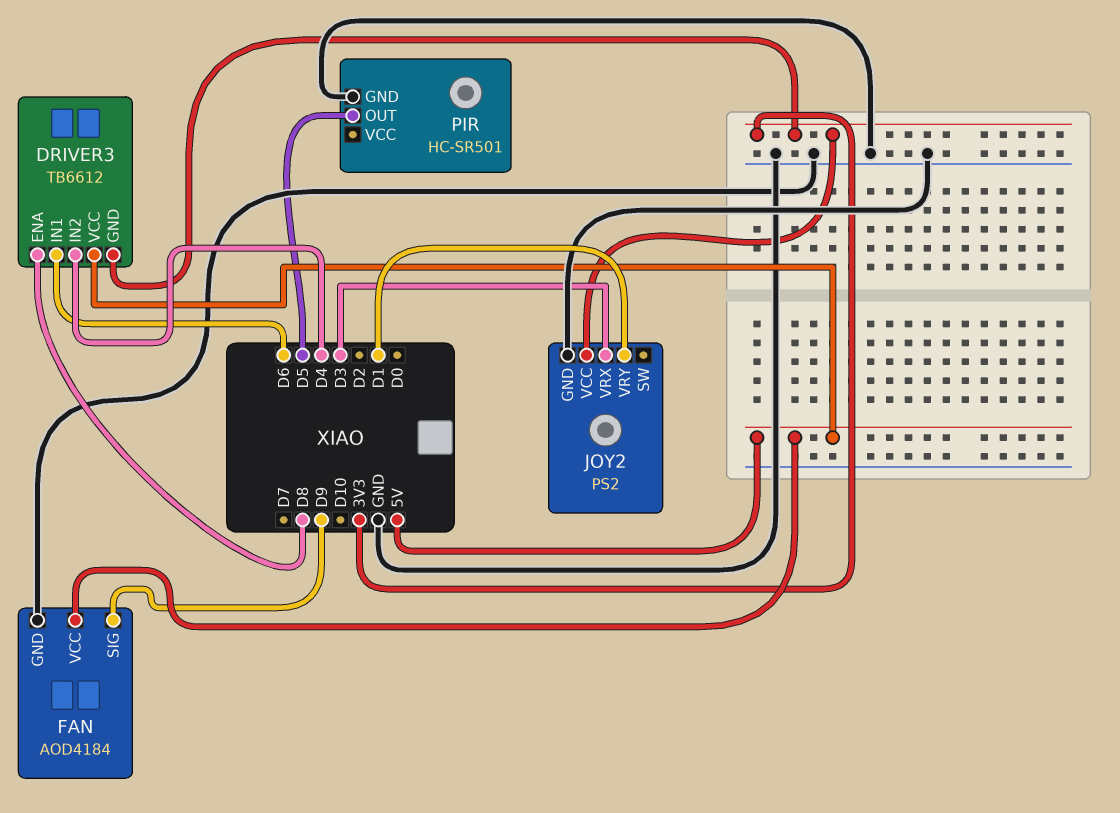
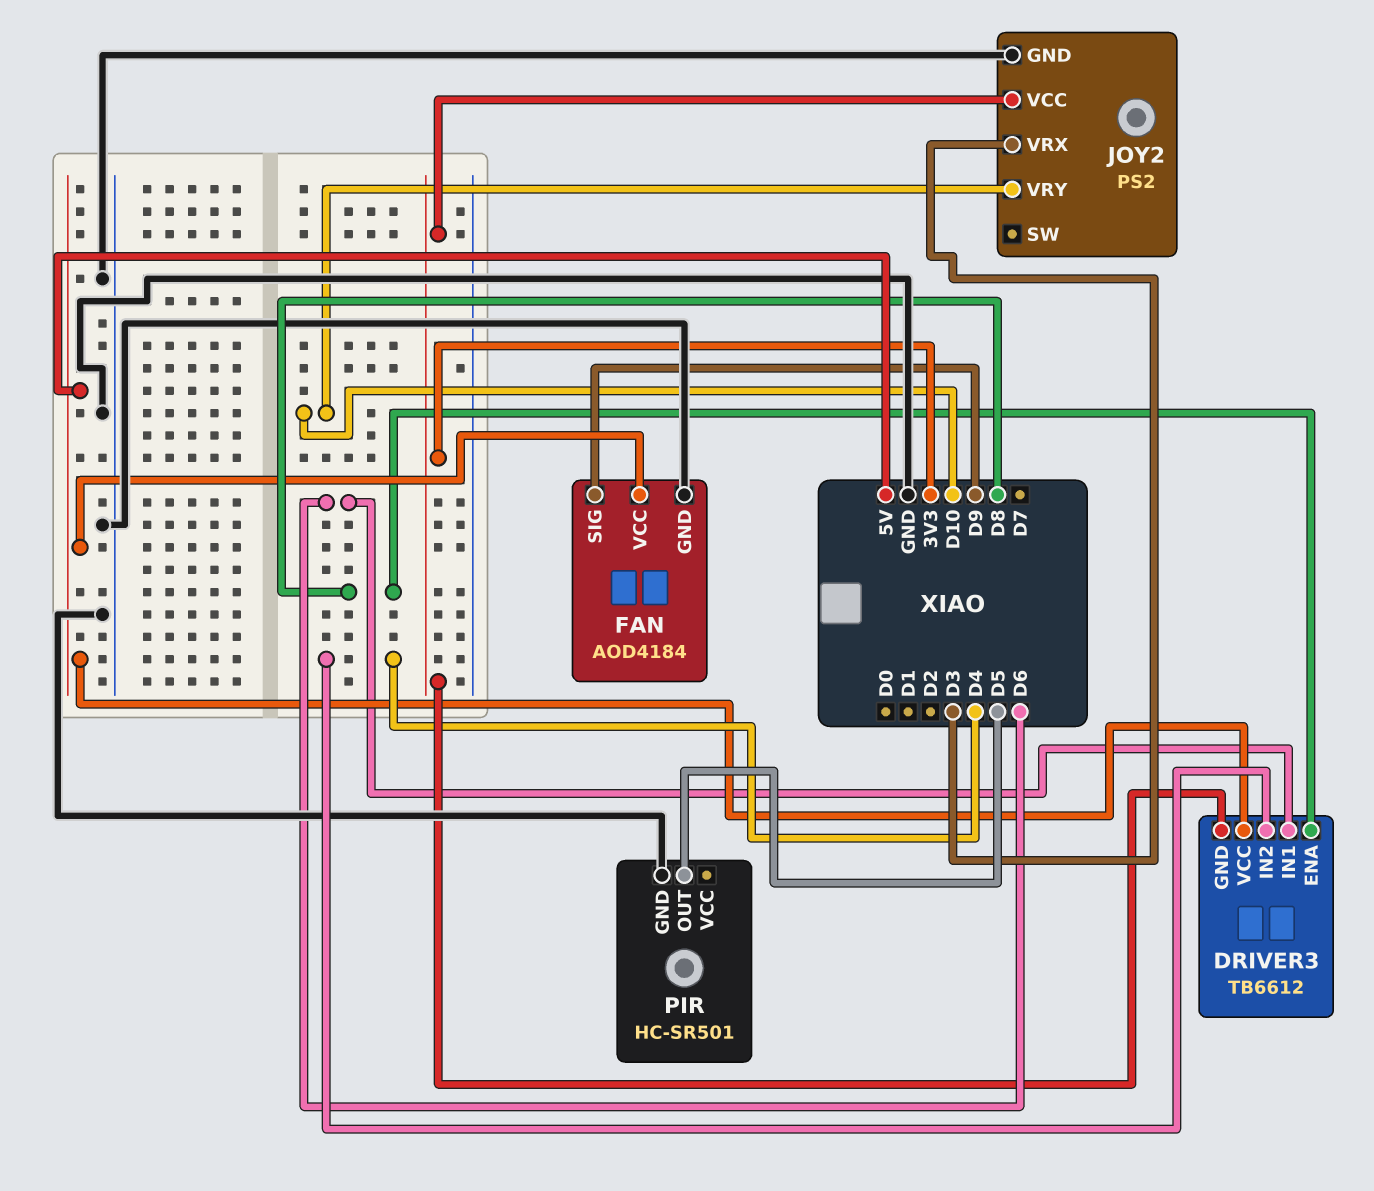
JOY2 pin VRY: D1 -> D10

